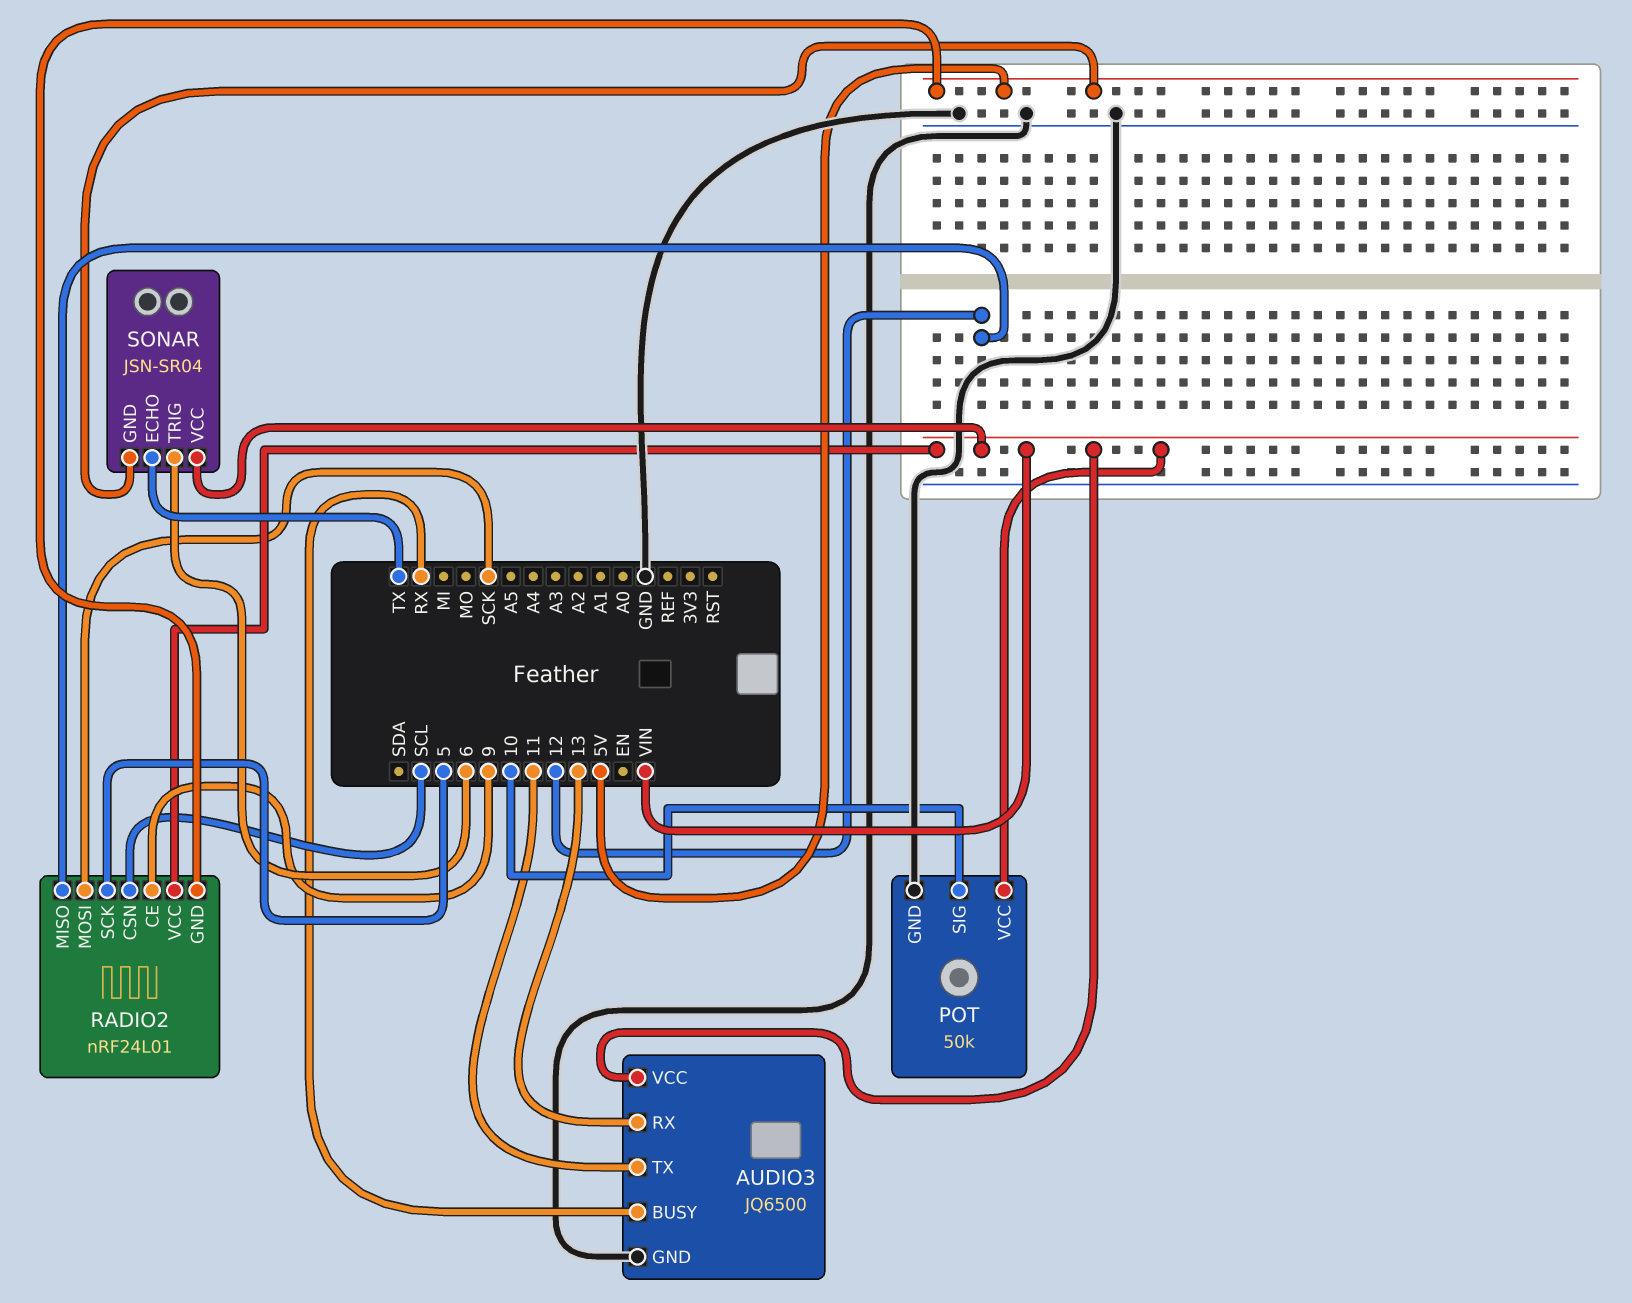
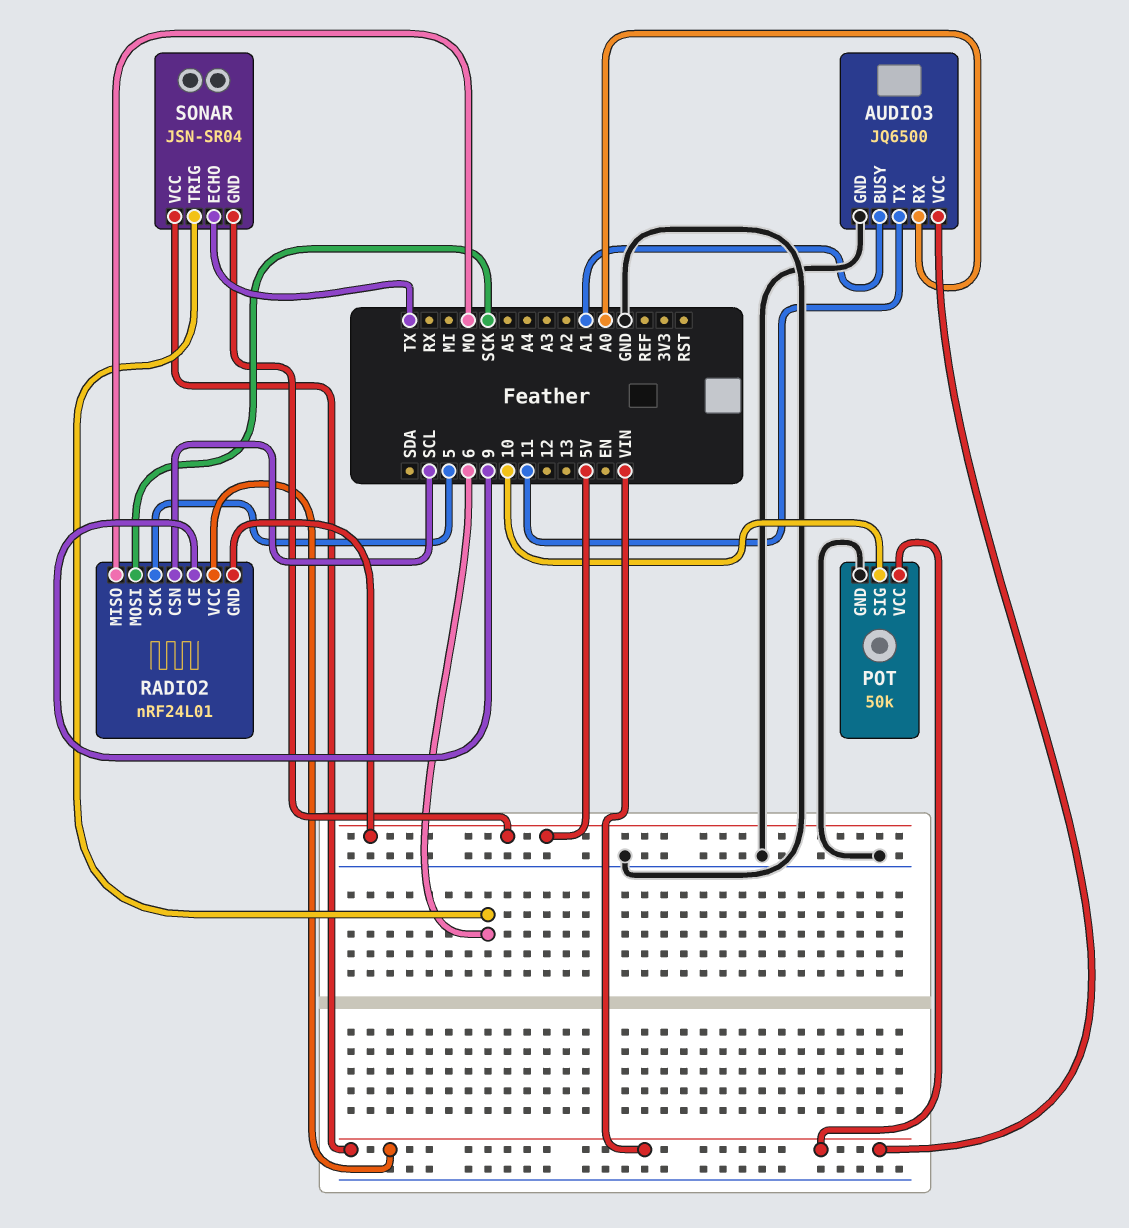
AUDIO3 pin BUSY: RX -> A1
AUDIO3 pin RX: 13 -> A0
RADIO2 pin MISO: 12 -> MO

